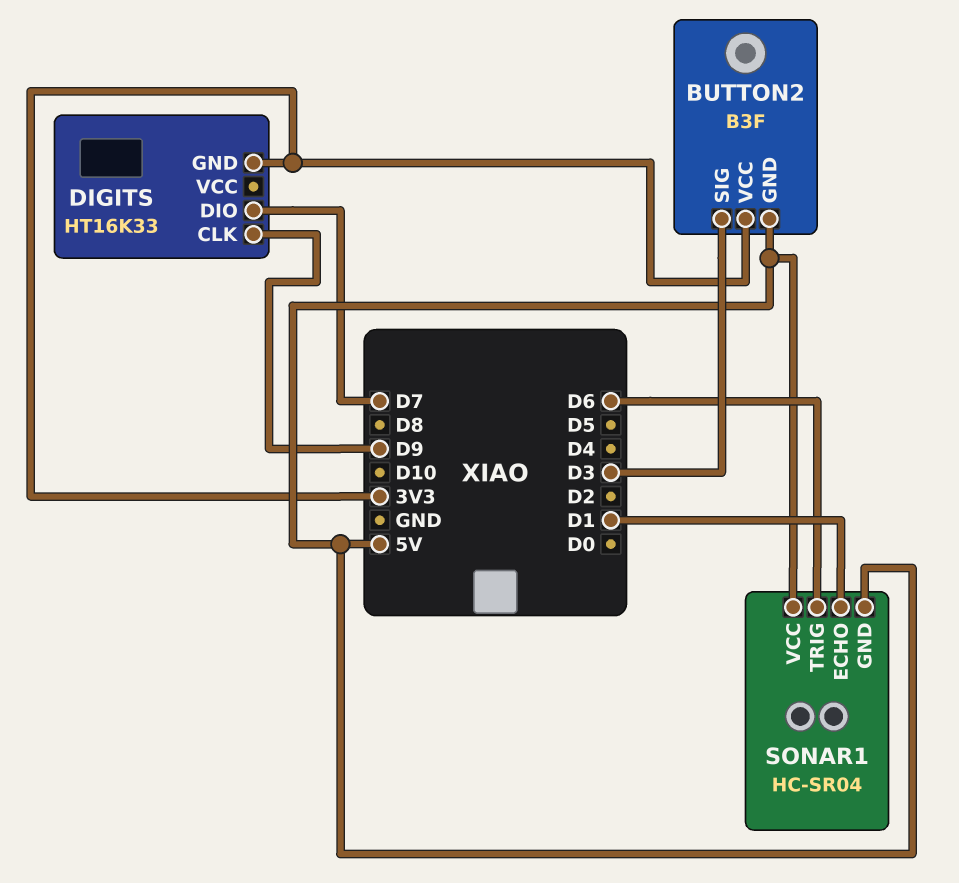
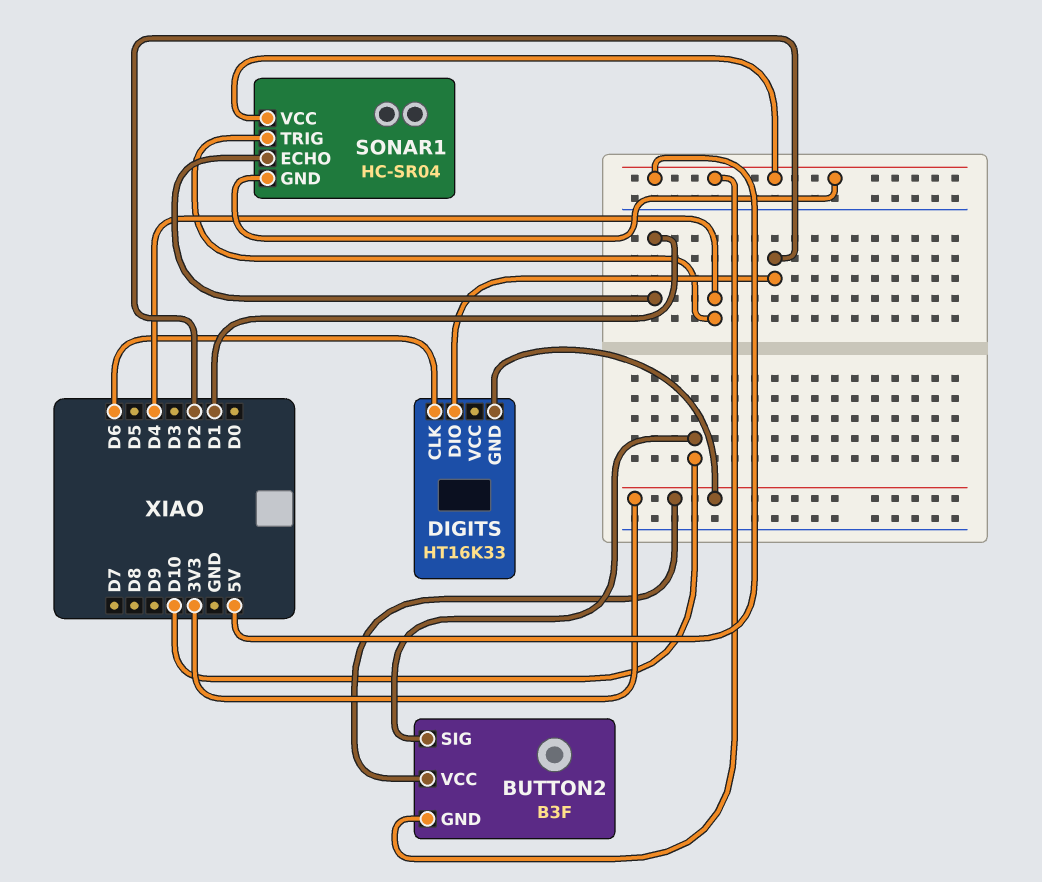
BUTTON2 pin SIG: D3 -> D10
DIGITS pin CLK: D9 -> D6
DIGITS pin DIO: D7 -> D2
SONAR1 pin TRIG: D6 -> D4

